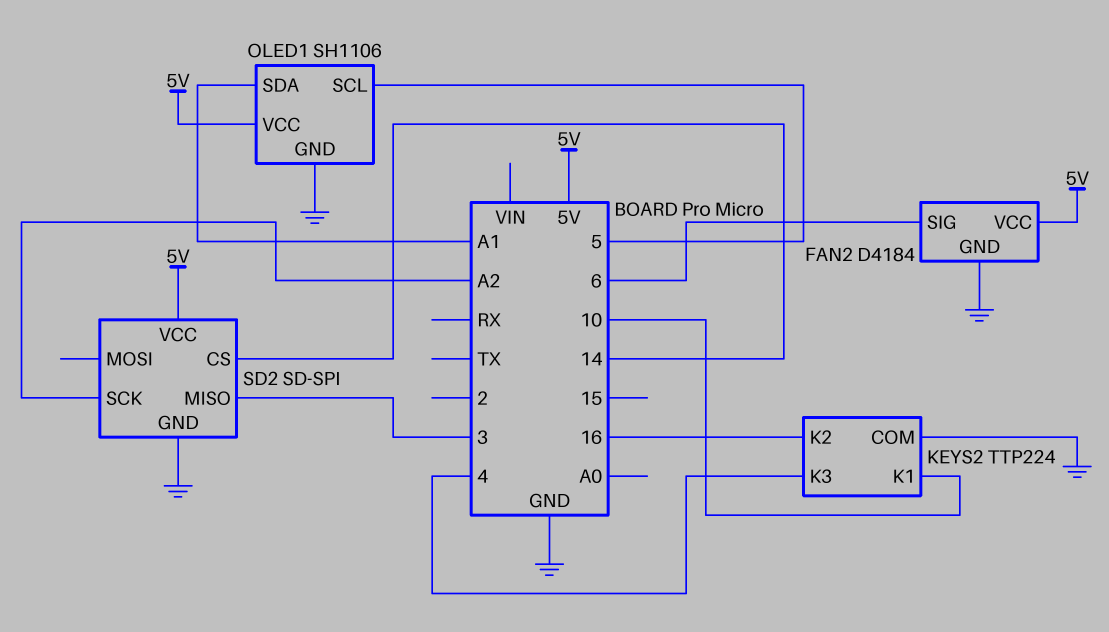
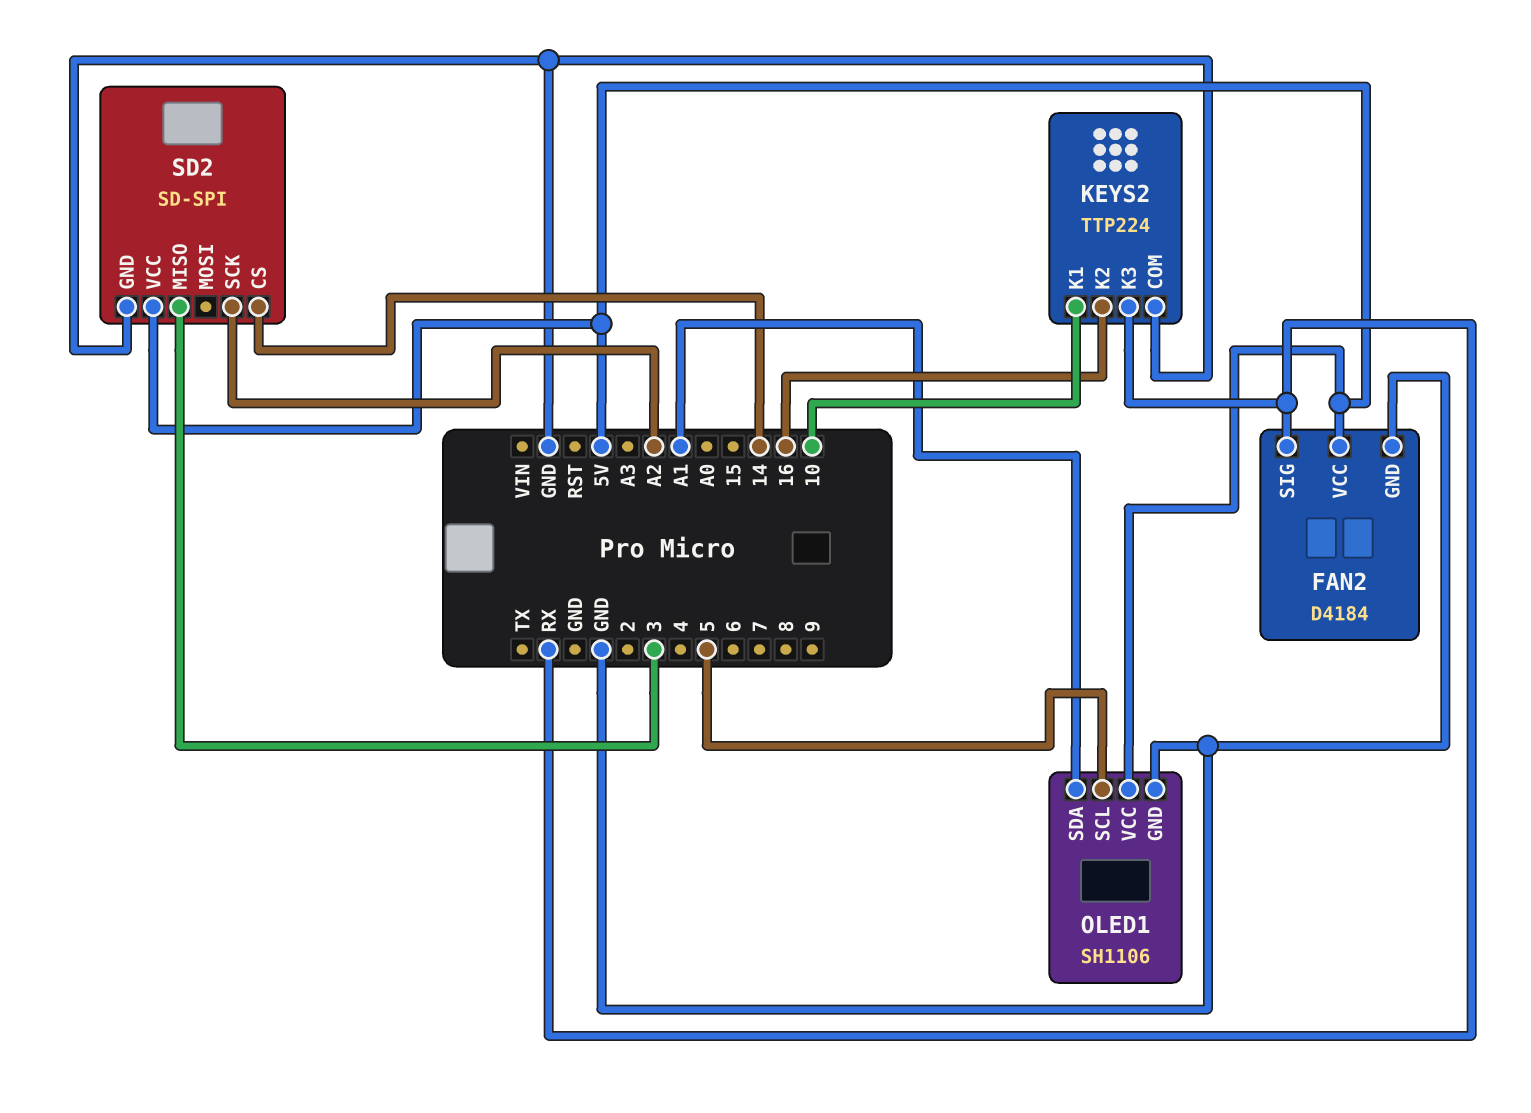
FAN2 pin SIG: 6 -> RX
KEYS2 pin K3: 4 -> RX

